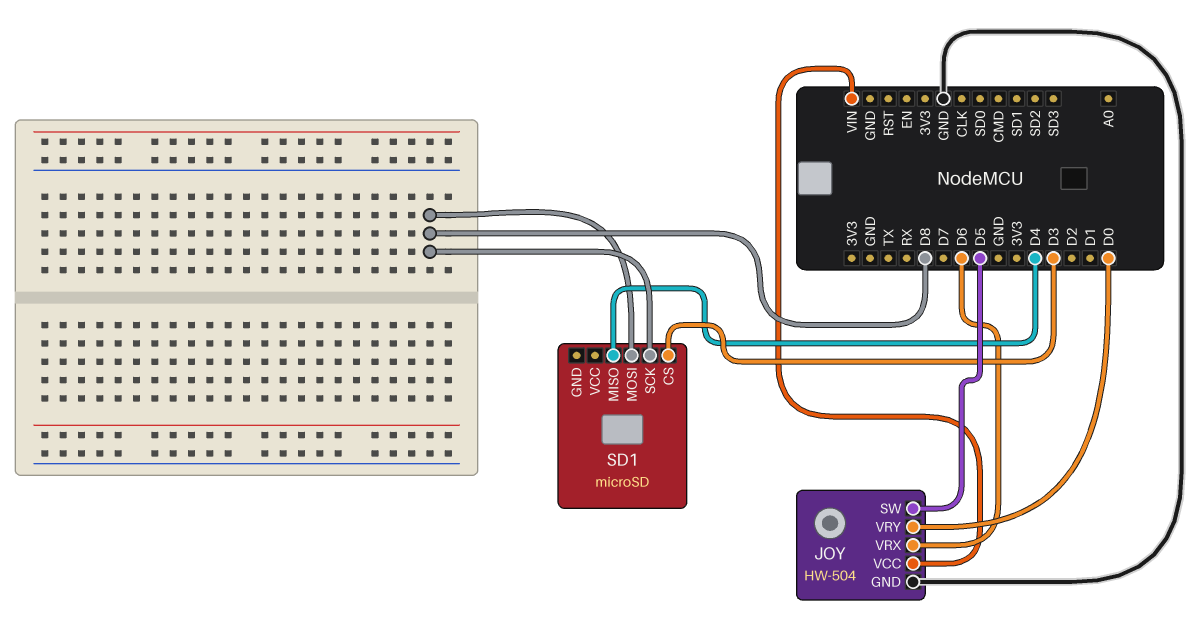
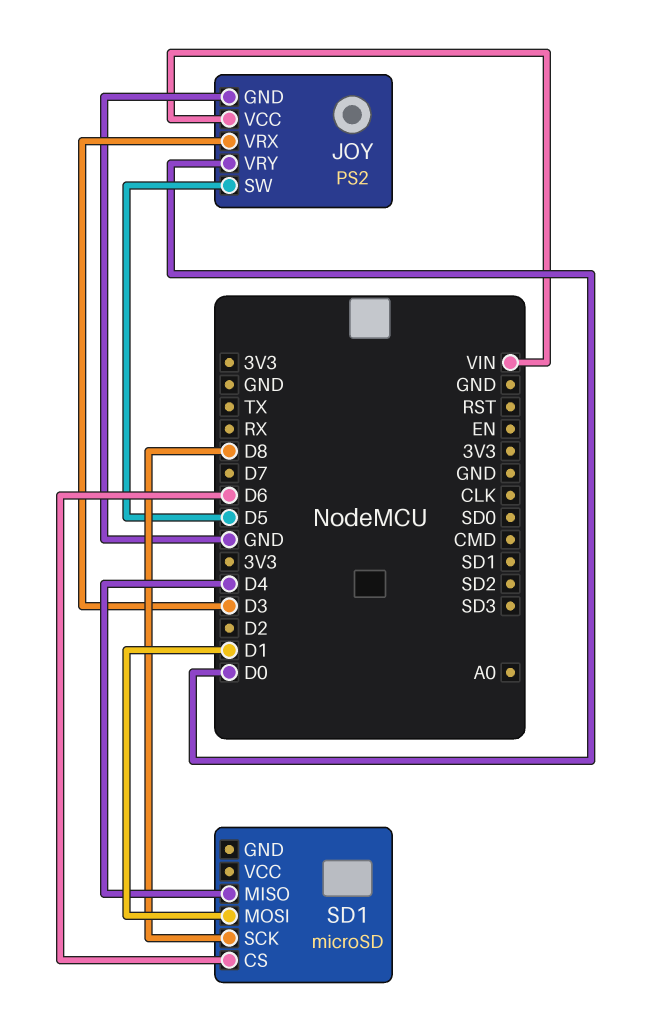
JOY: HW-504 -> PS2
JOY pin VRX: D6 -> D3
SD1 pin CS: D3 -> D6
SD1 pin MOSI: D8 -> D1

